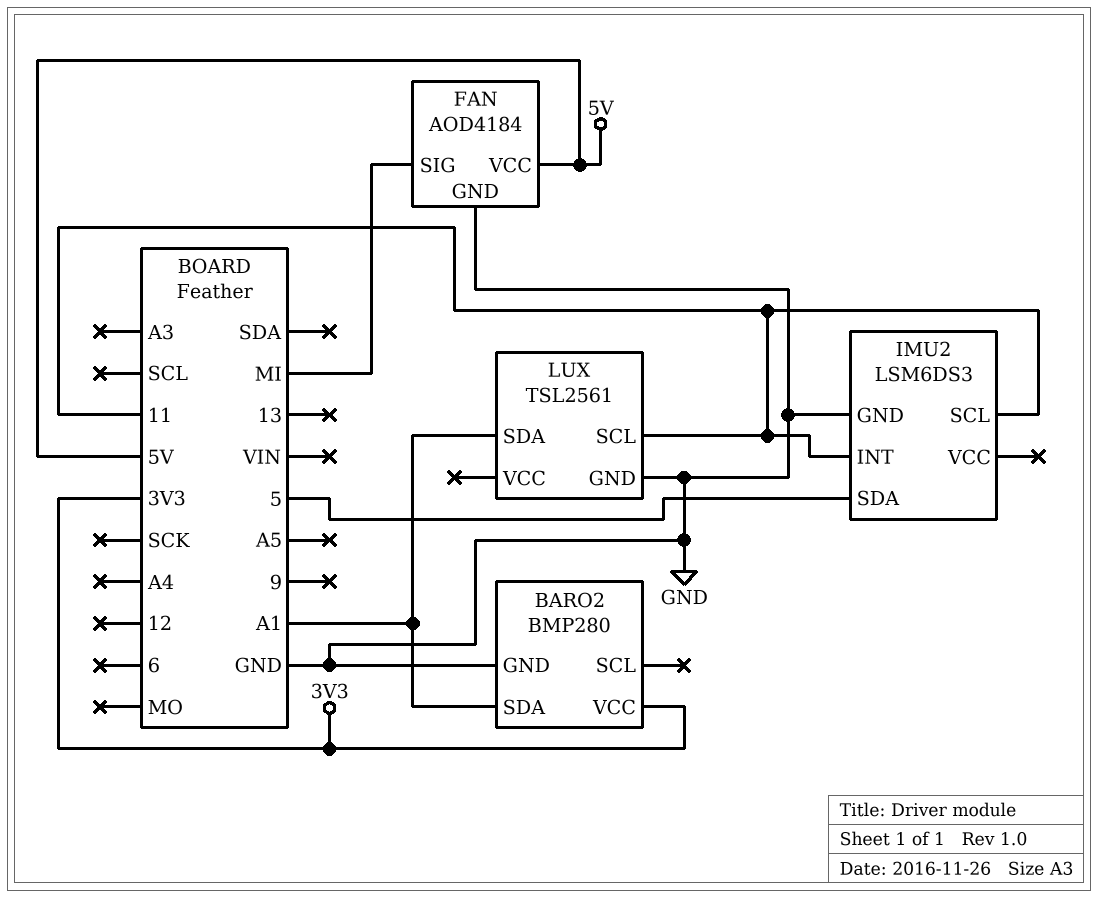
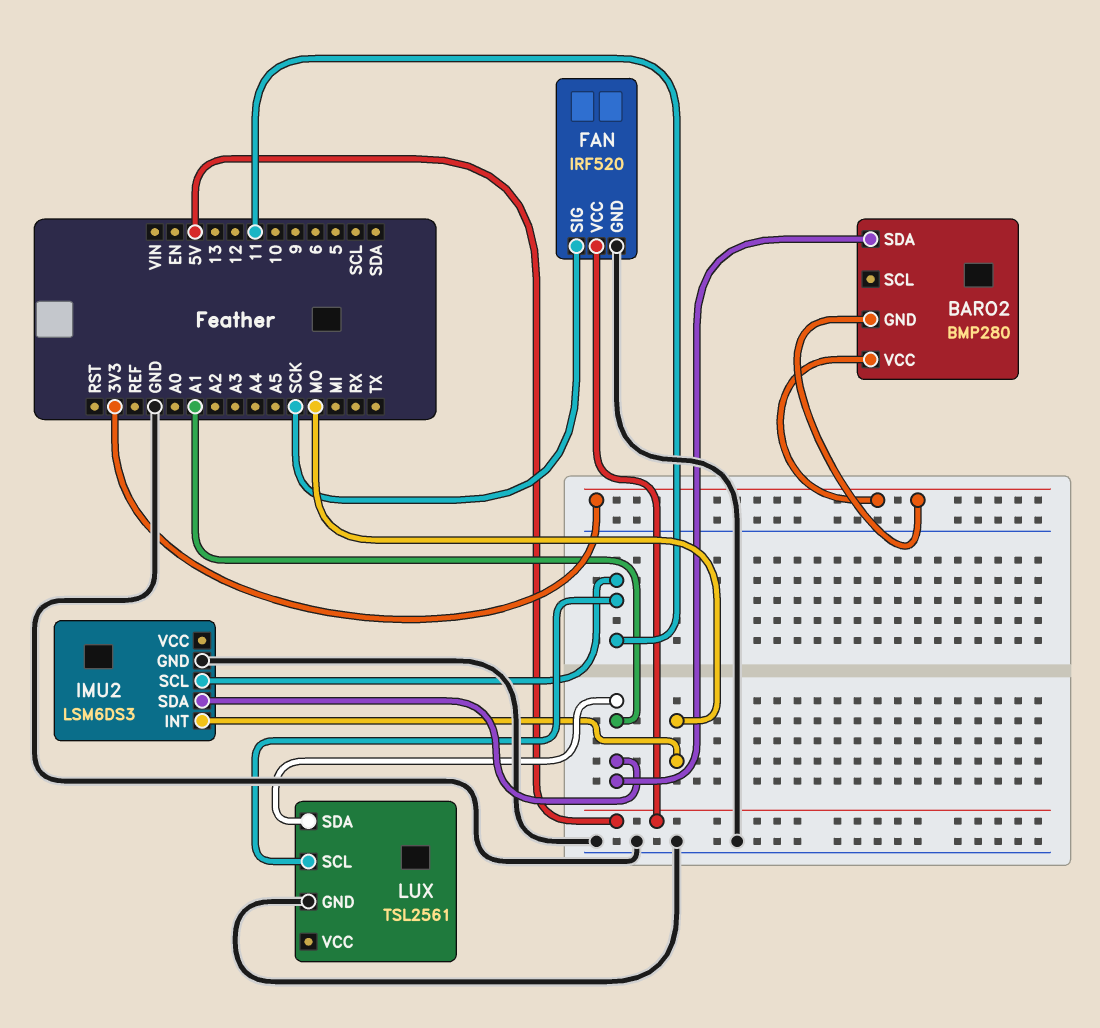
BARO2 pin GND: GND -> 3V3
FAN: AOD4184 -> IRF520
FAN pin SIG: MI -> SCK
IMU2 pin INT: 11 -> MO
IMU2 pin SDA: 5 -> A1

